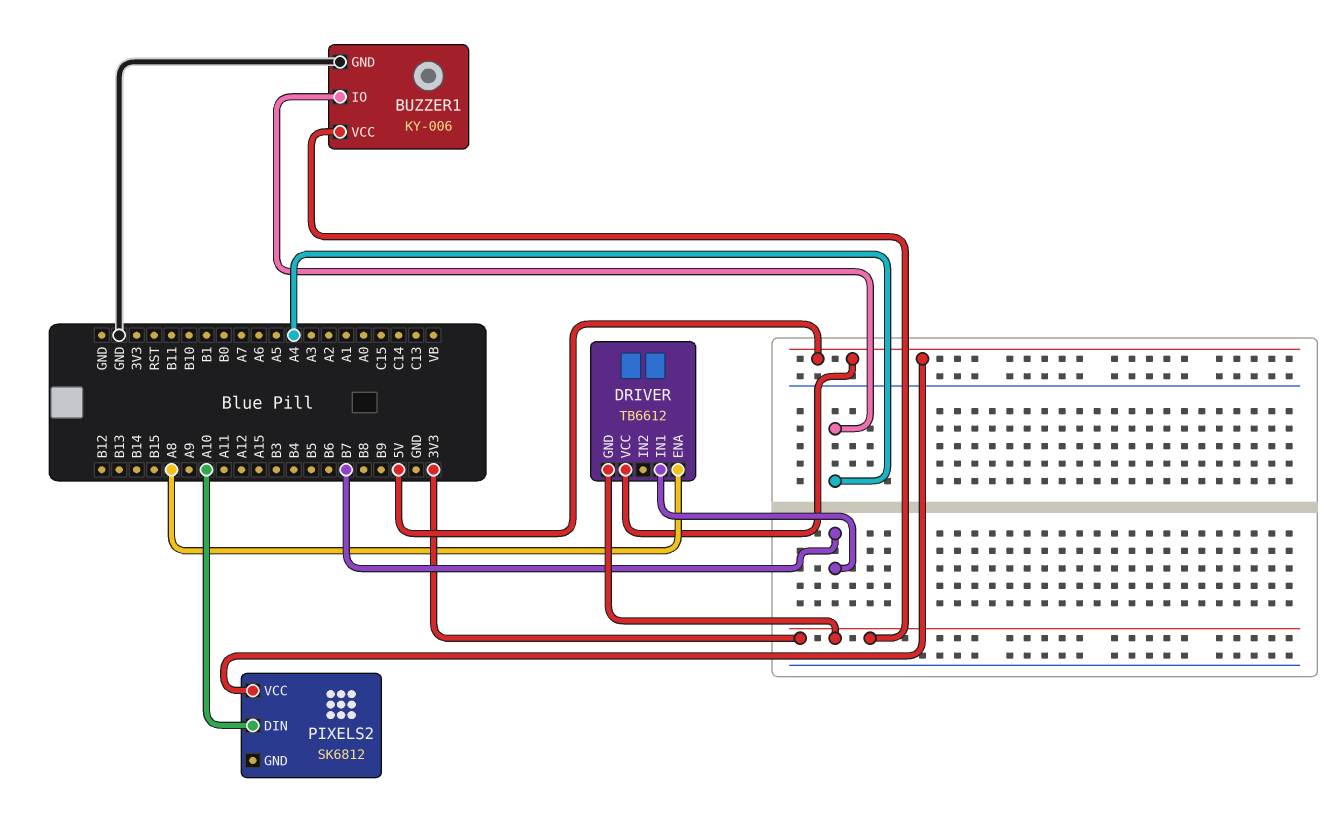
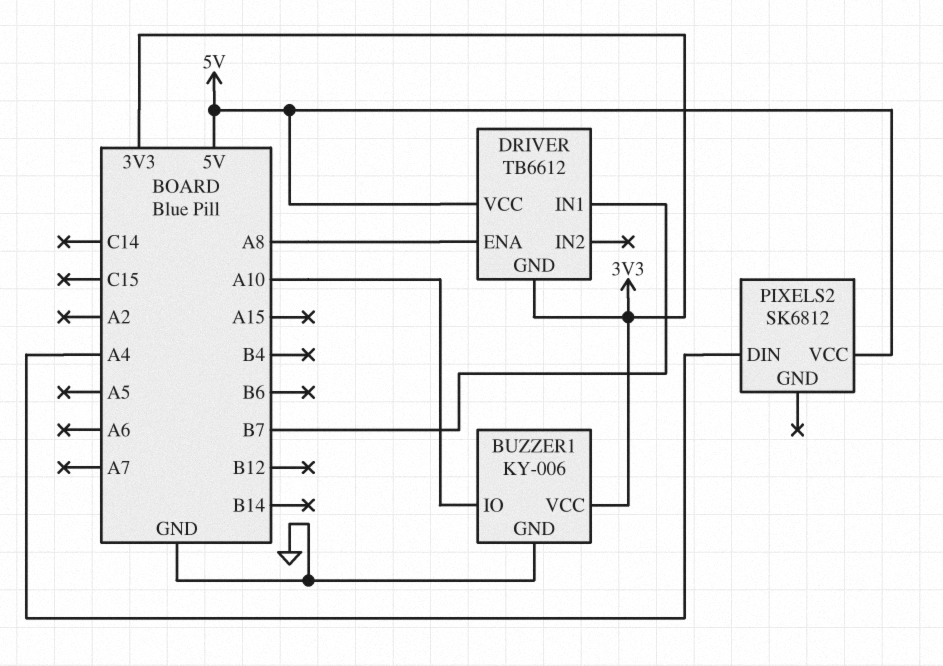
BUZZER1 pin IO: A4 -> A10
PIXELS2 pin DIN: A10 -> A4

